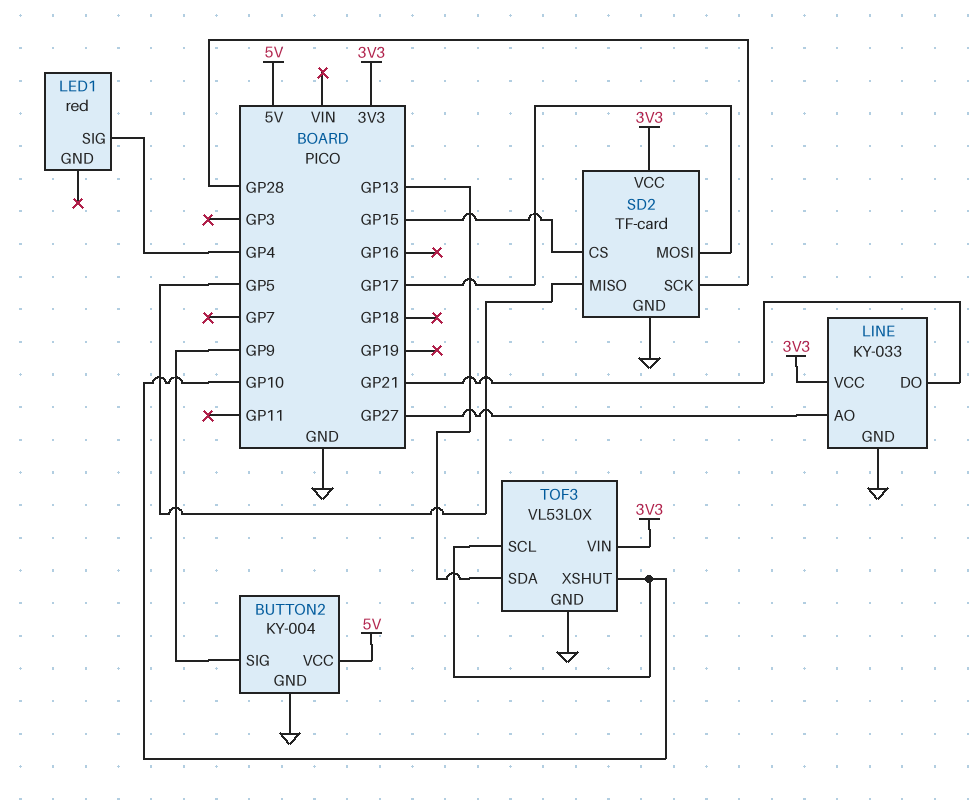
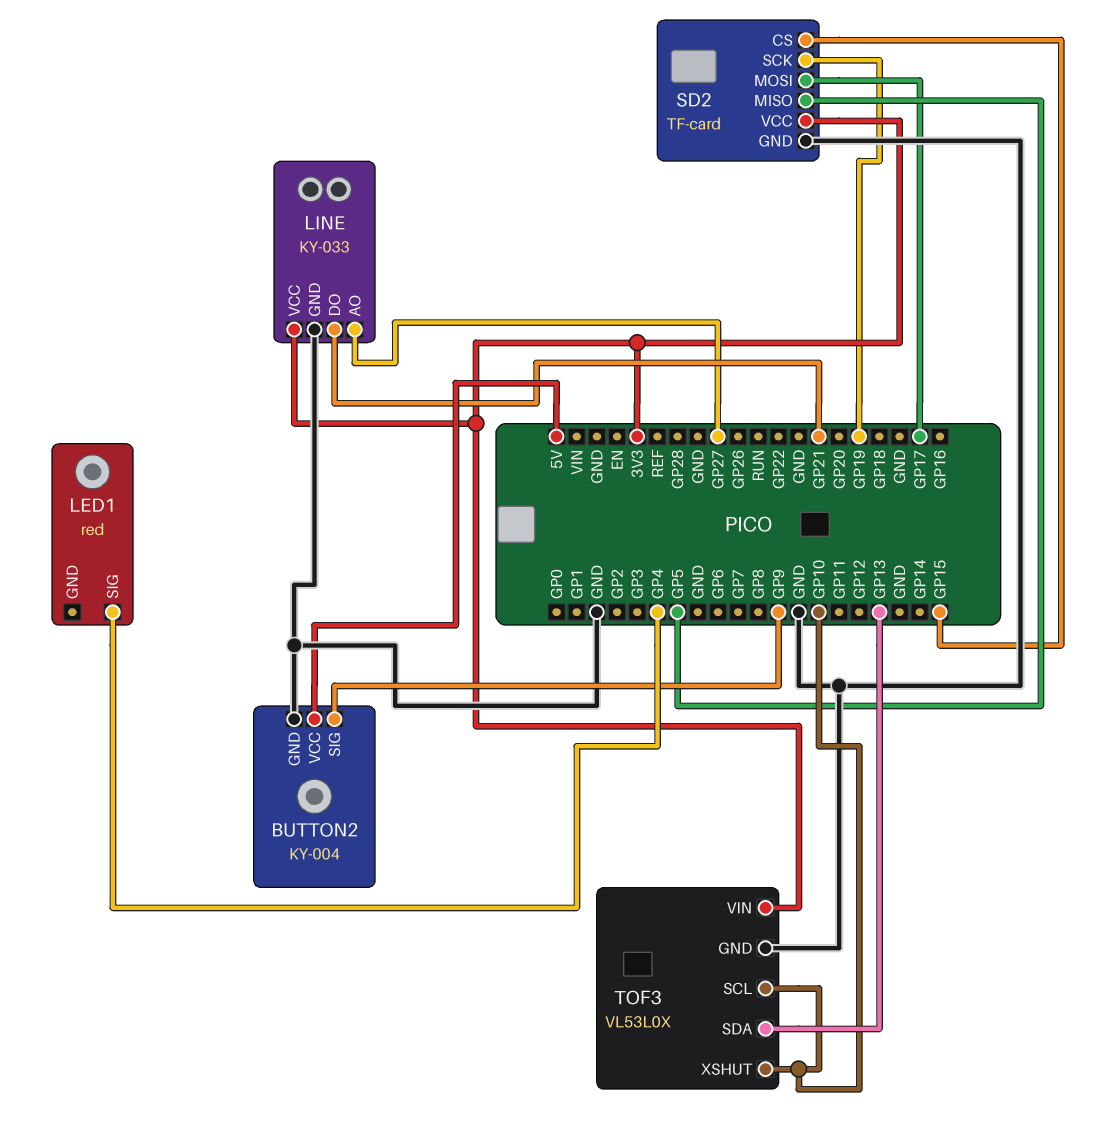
SD2 pin SCK: GP28 -> GP19

